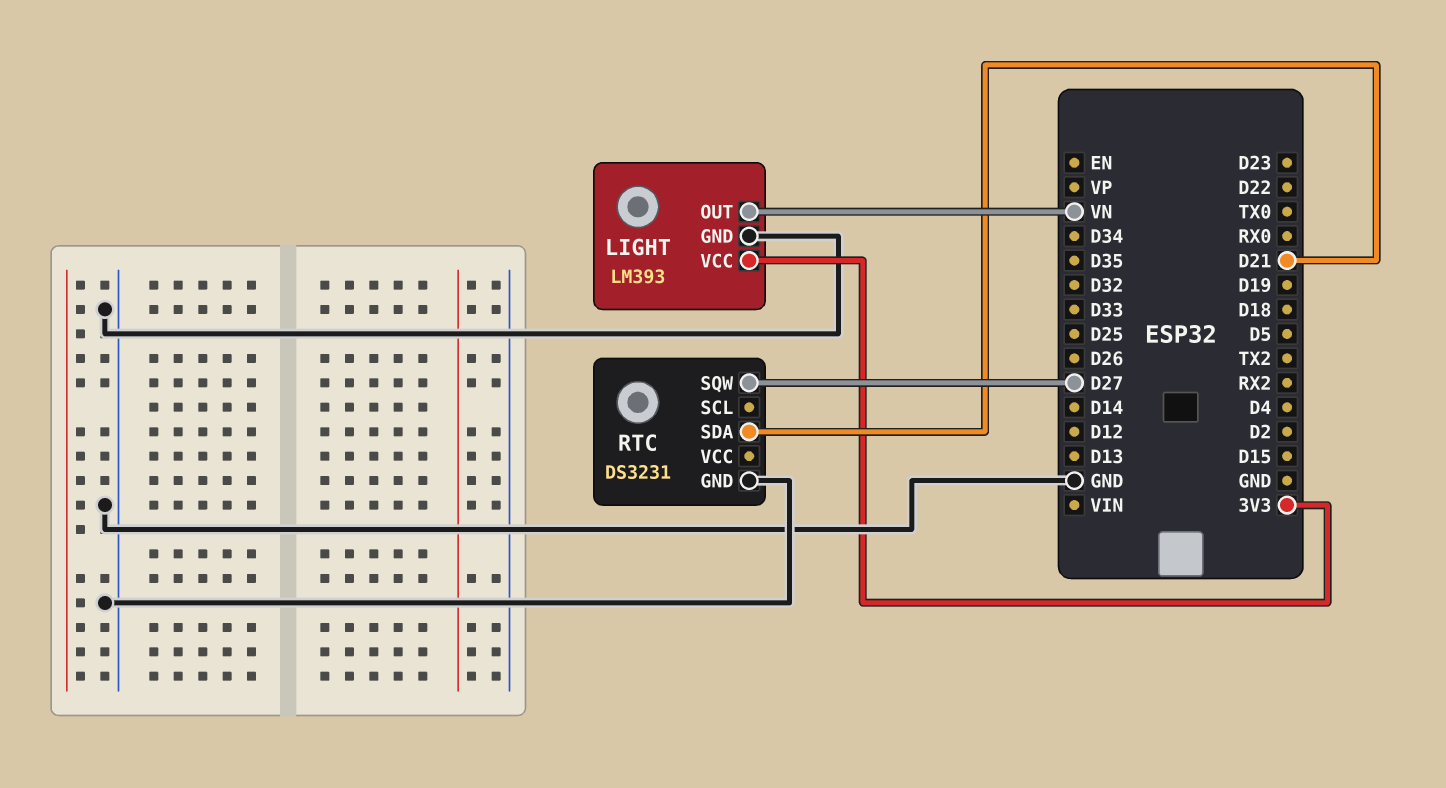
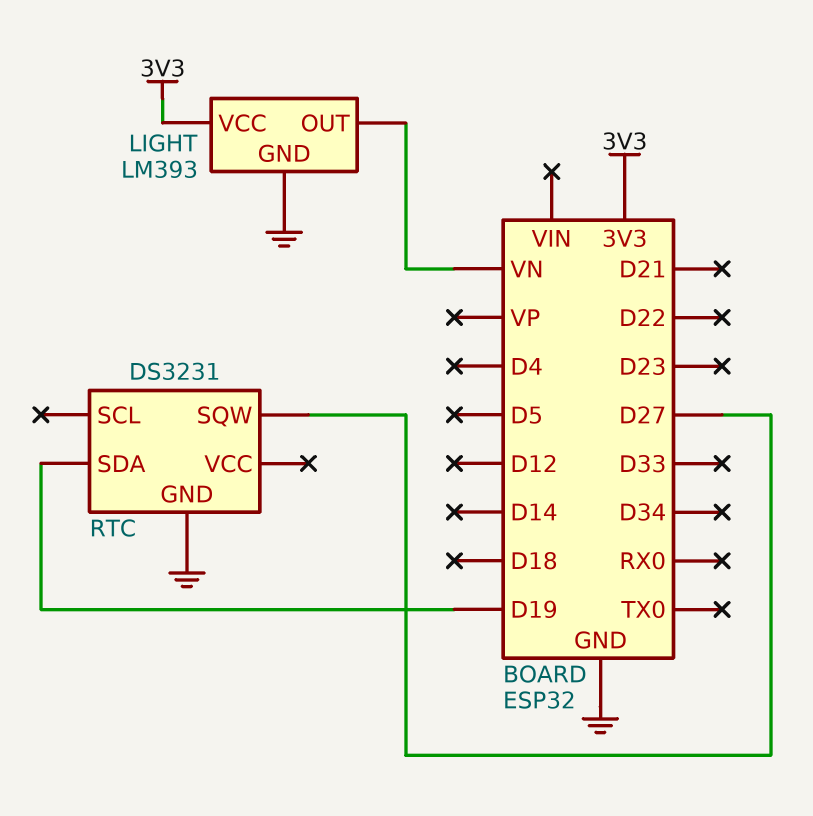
RTC pin SDA: D21 -> D19

